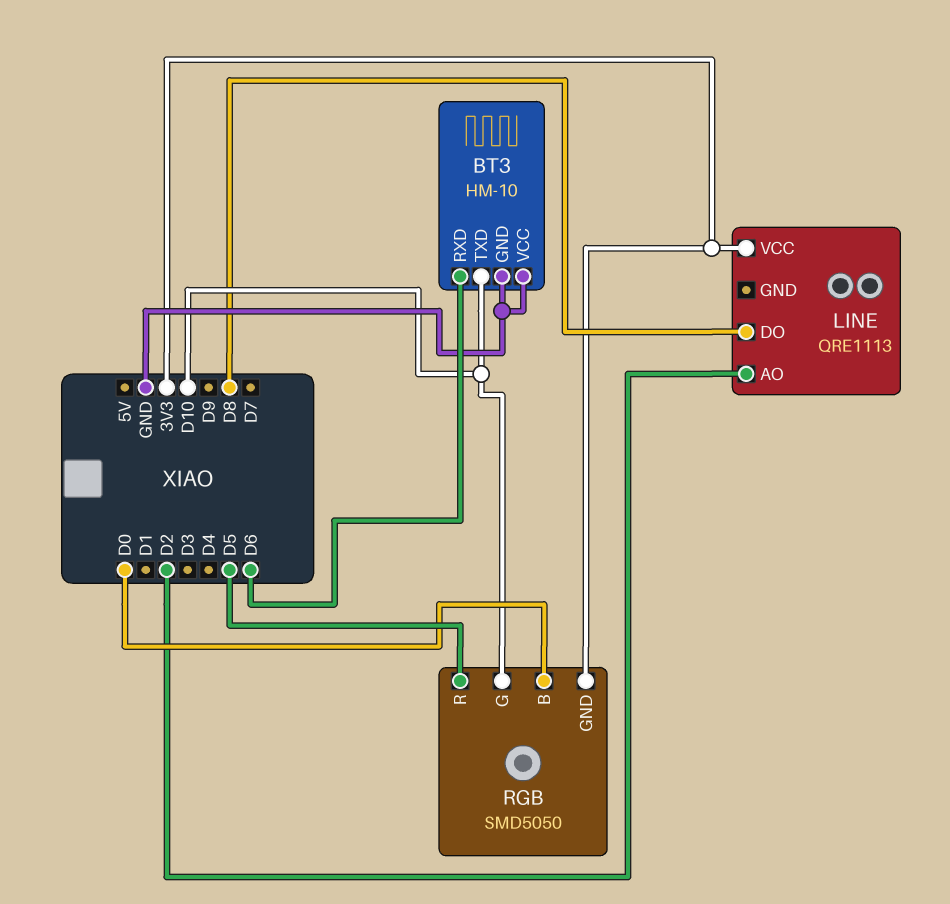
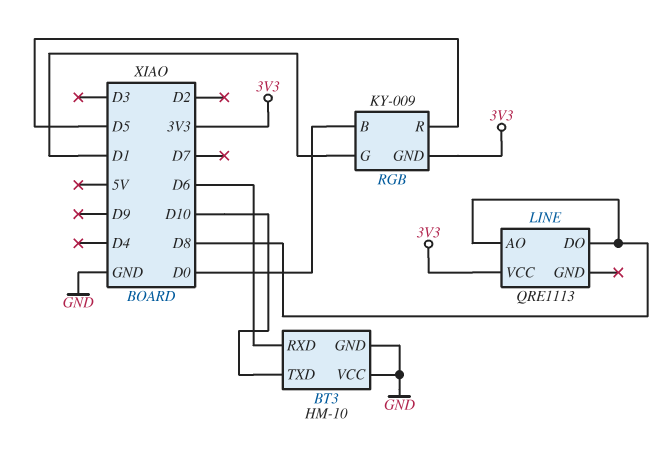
LINE pin AO: D2 -> D8
RGB: SMD5050 -> KY-009
RGB pin G: D10 -> D1

